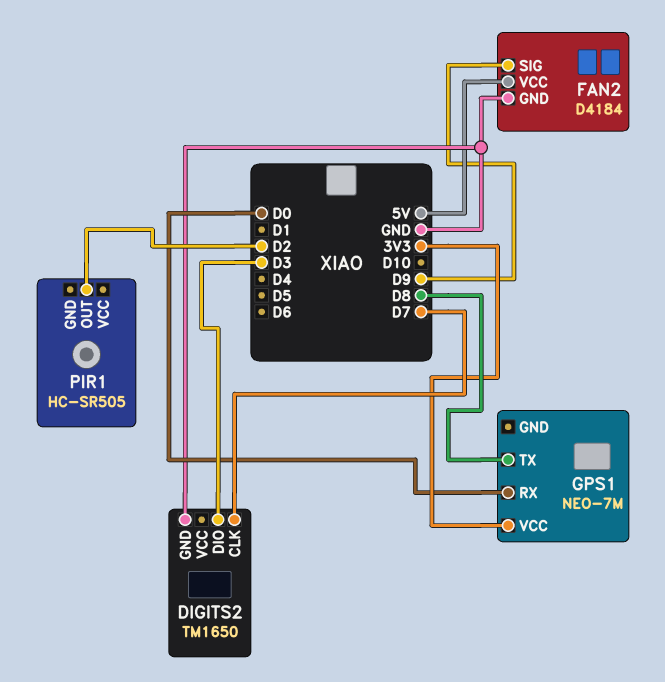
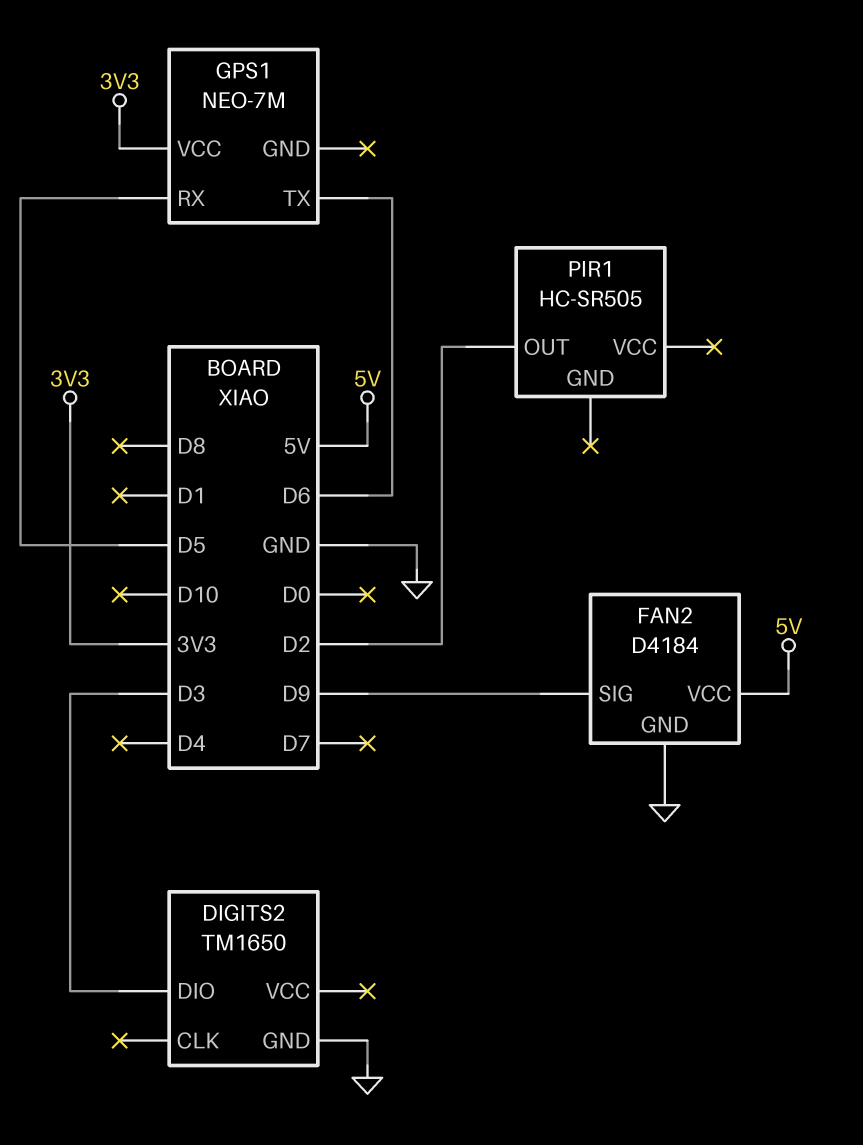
DIGITS2 pin CLK: D7 -> none
GPS1 pin RX: D0 -> D5
GPS1 pin TX: D8 -> D6

